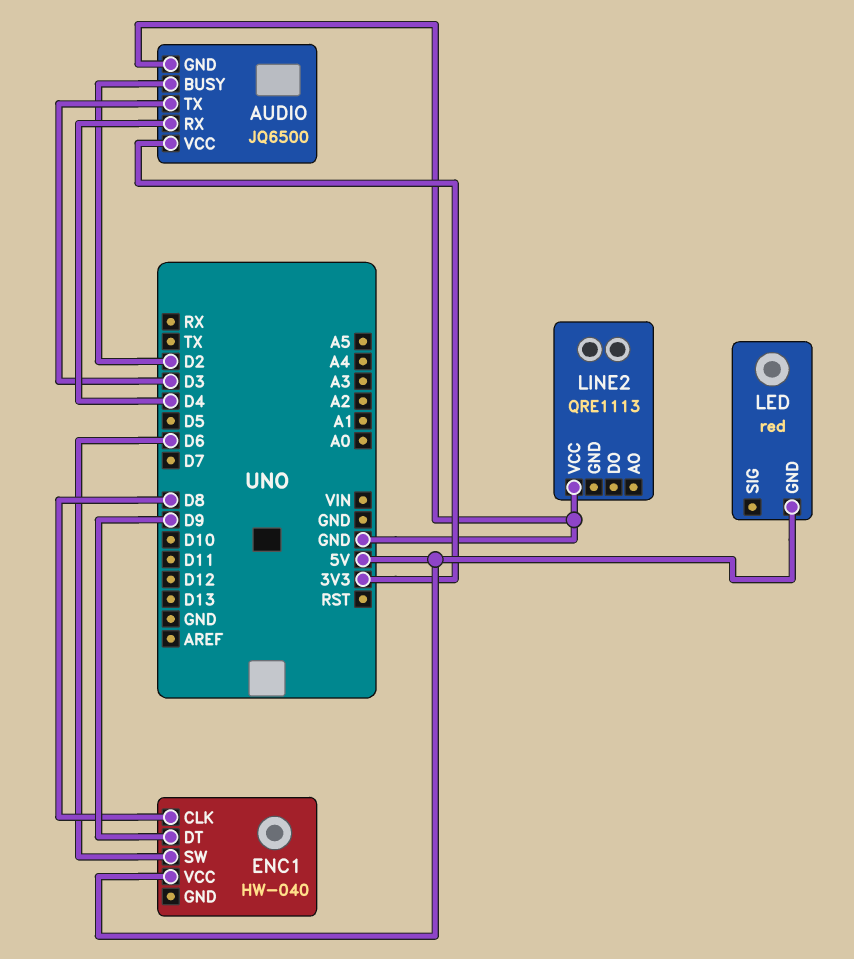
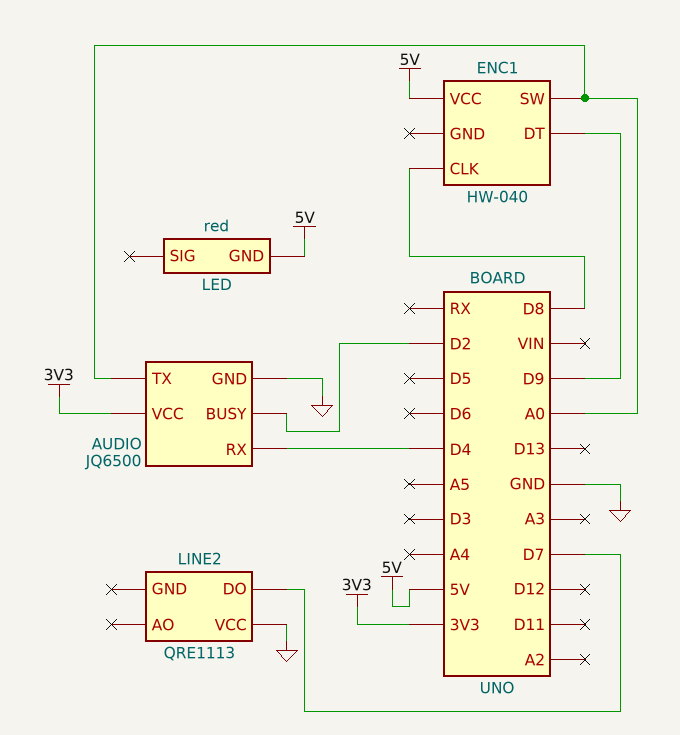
AUDIO pin TX: D3 -> A0
ENC1 pin SW: D6 -> A0
LINE2 pin DO: none -> D7

